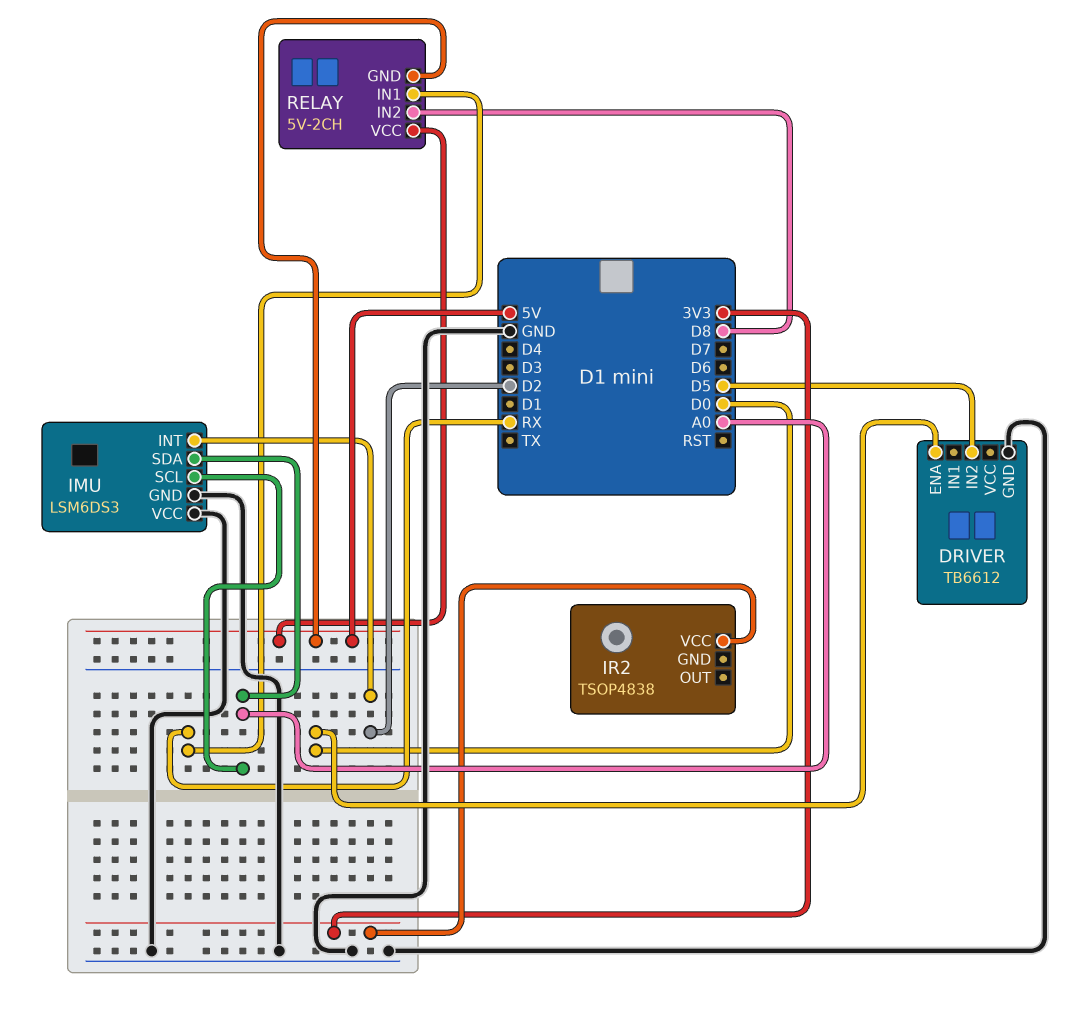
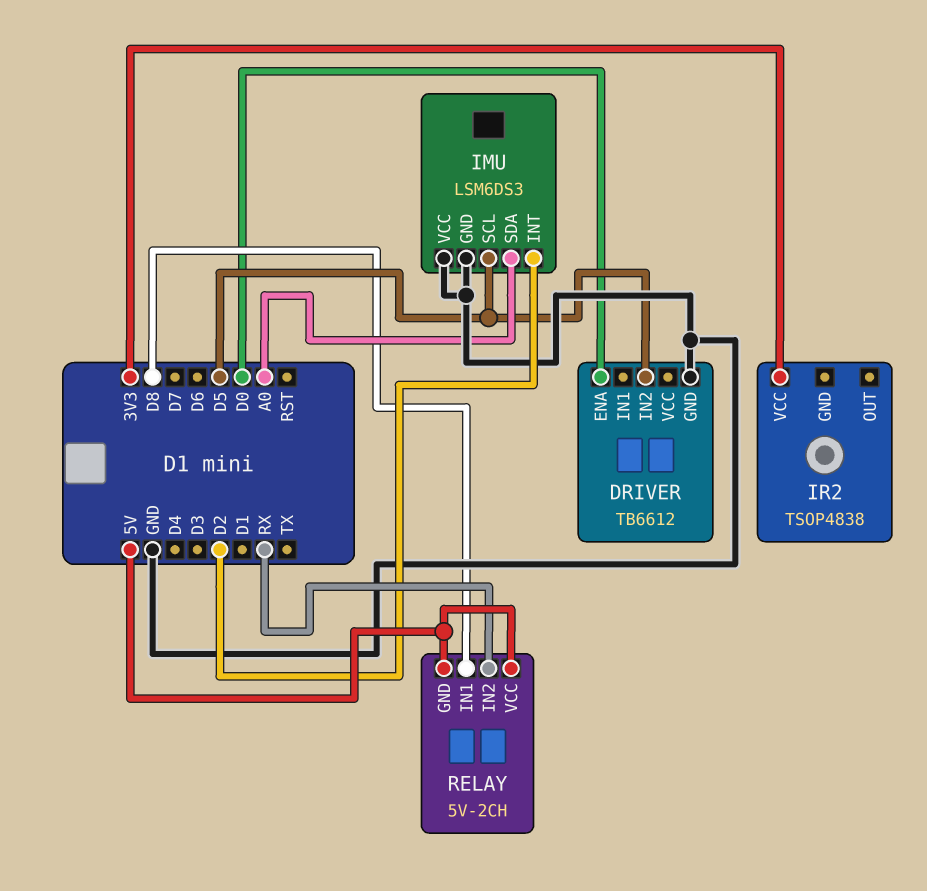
IMU pin SCL: A0 -> D5
RELAY pin IN1: RX -> D8
RELAY pin IN2: D8 -> RX

